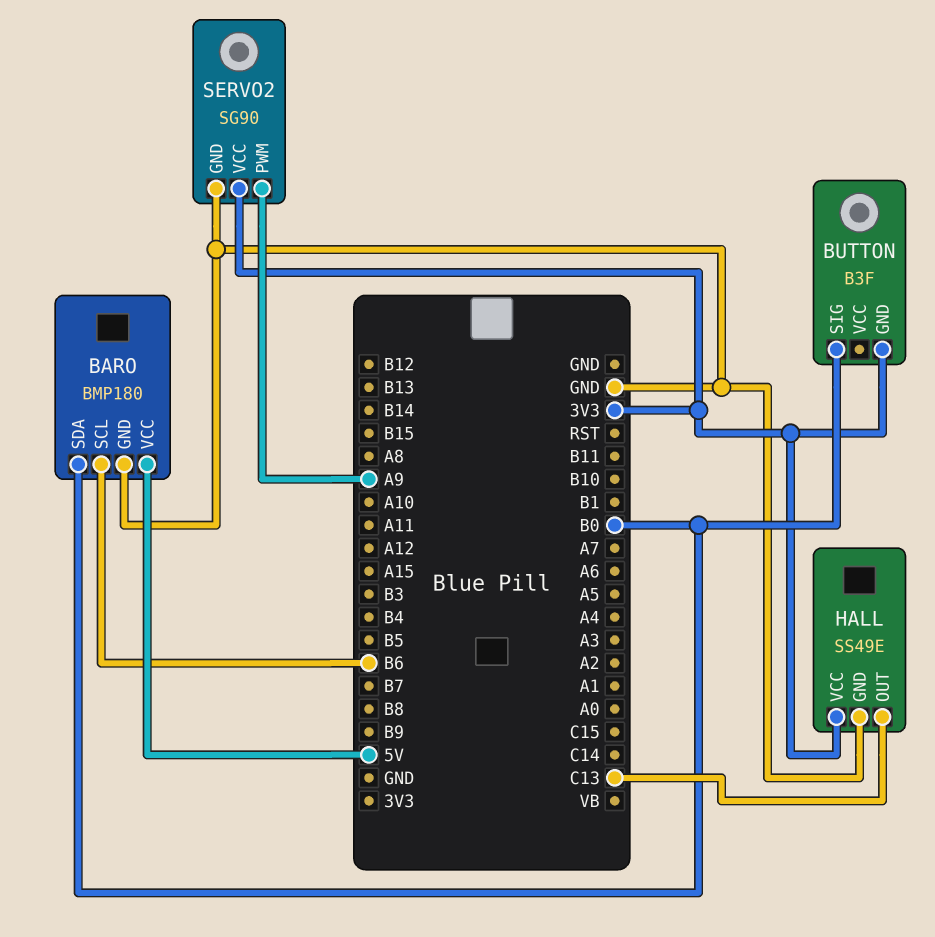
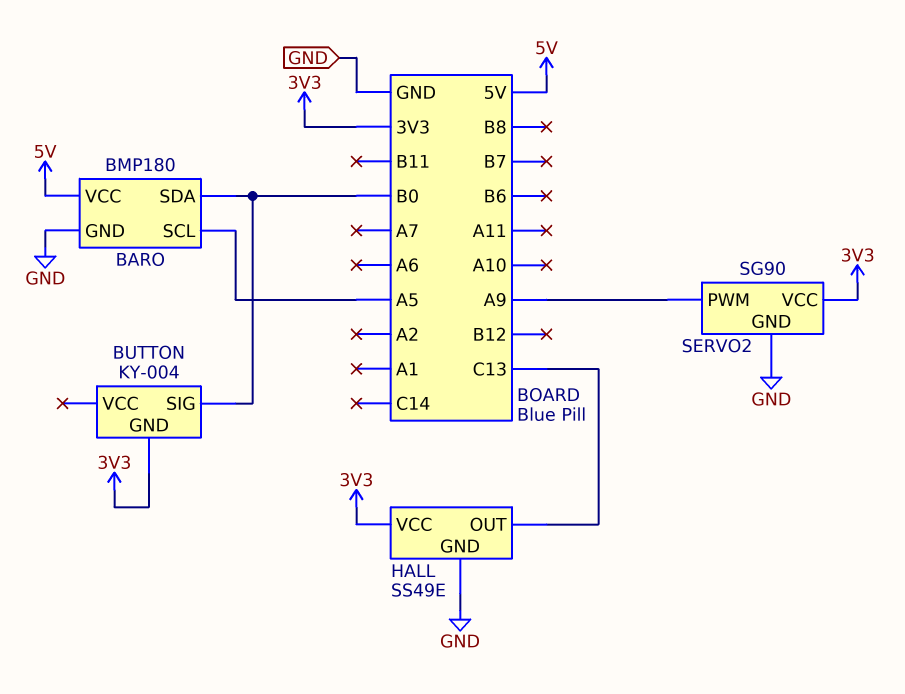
BARO pin SCL: B6 -> A5
BUTTON: B3F -> KY-004

